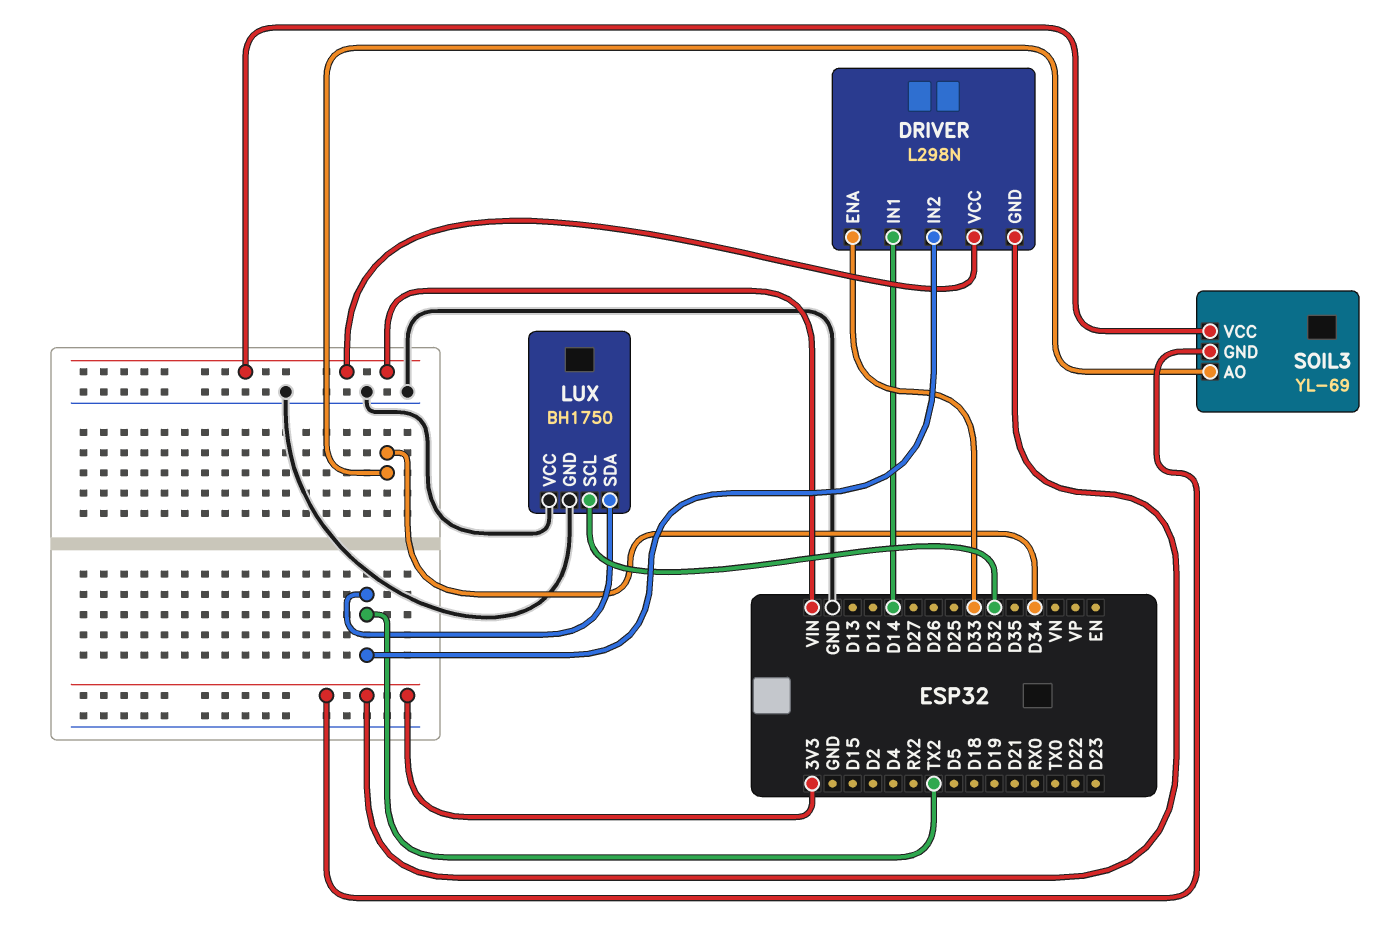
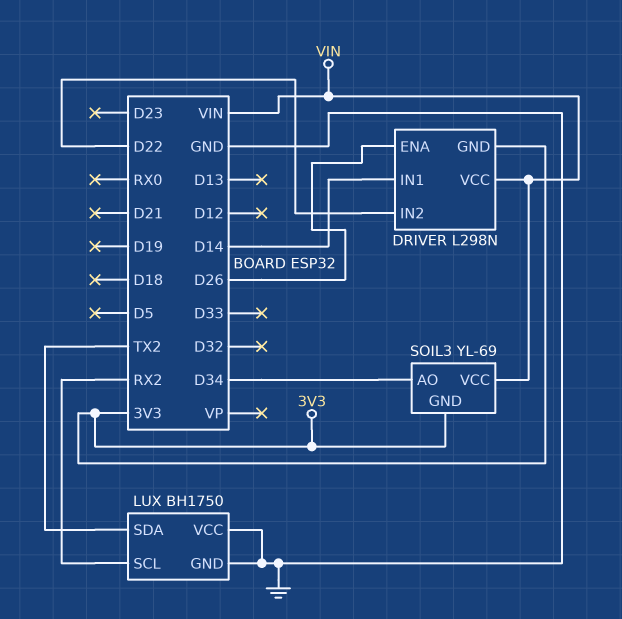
DRIVER pin ENA: D33 -> D26
DRIVER pin IN2: TX2 -> D22
LUX pin SCL: D32 -> RX2

